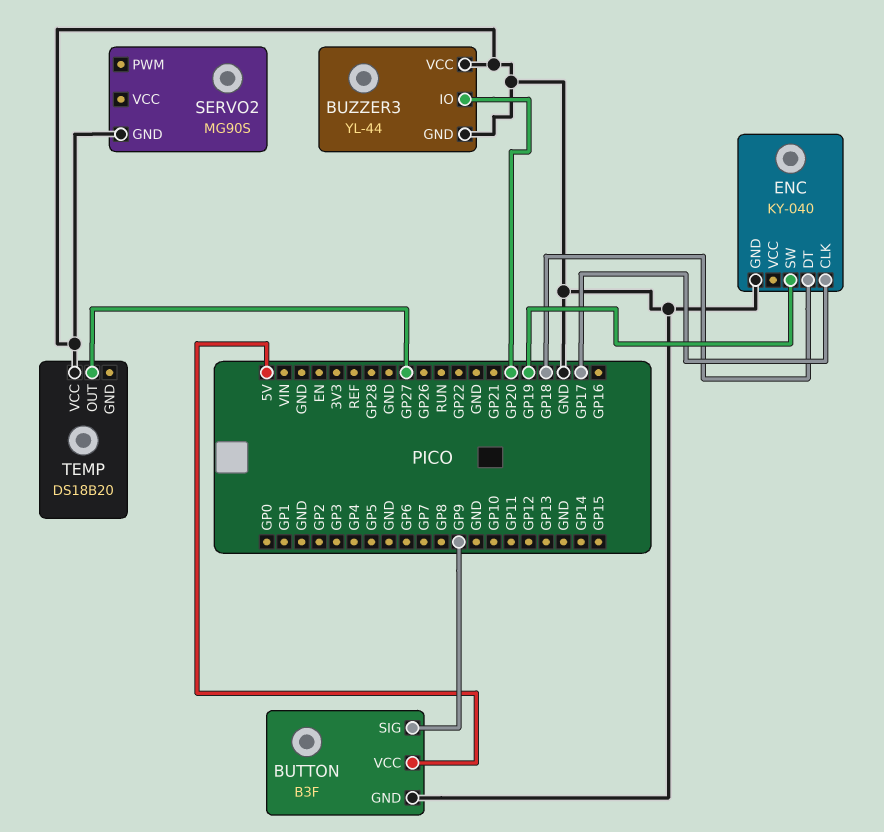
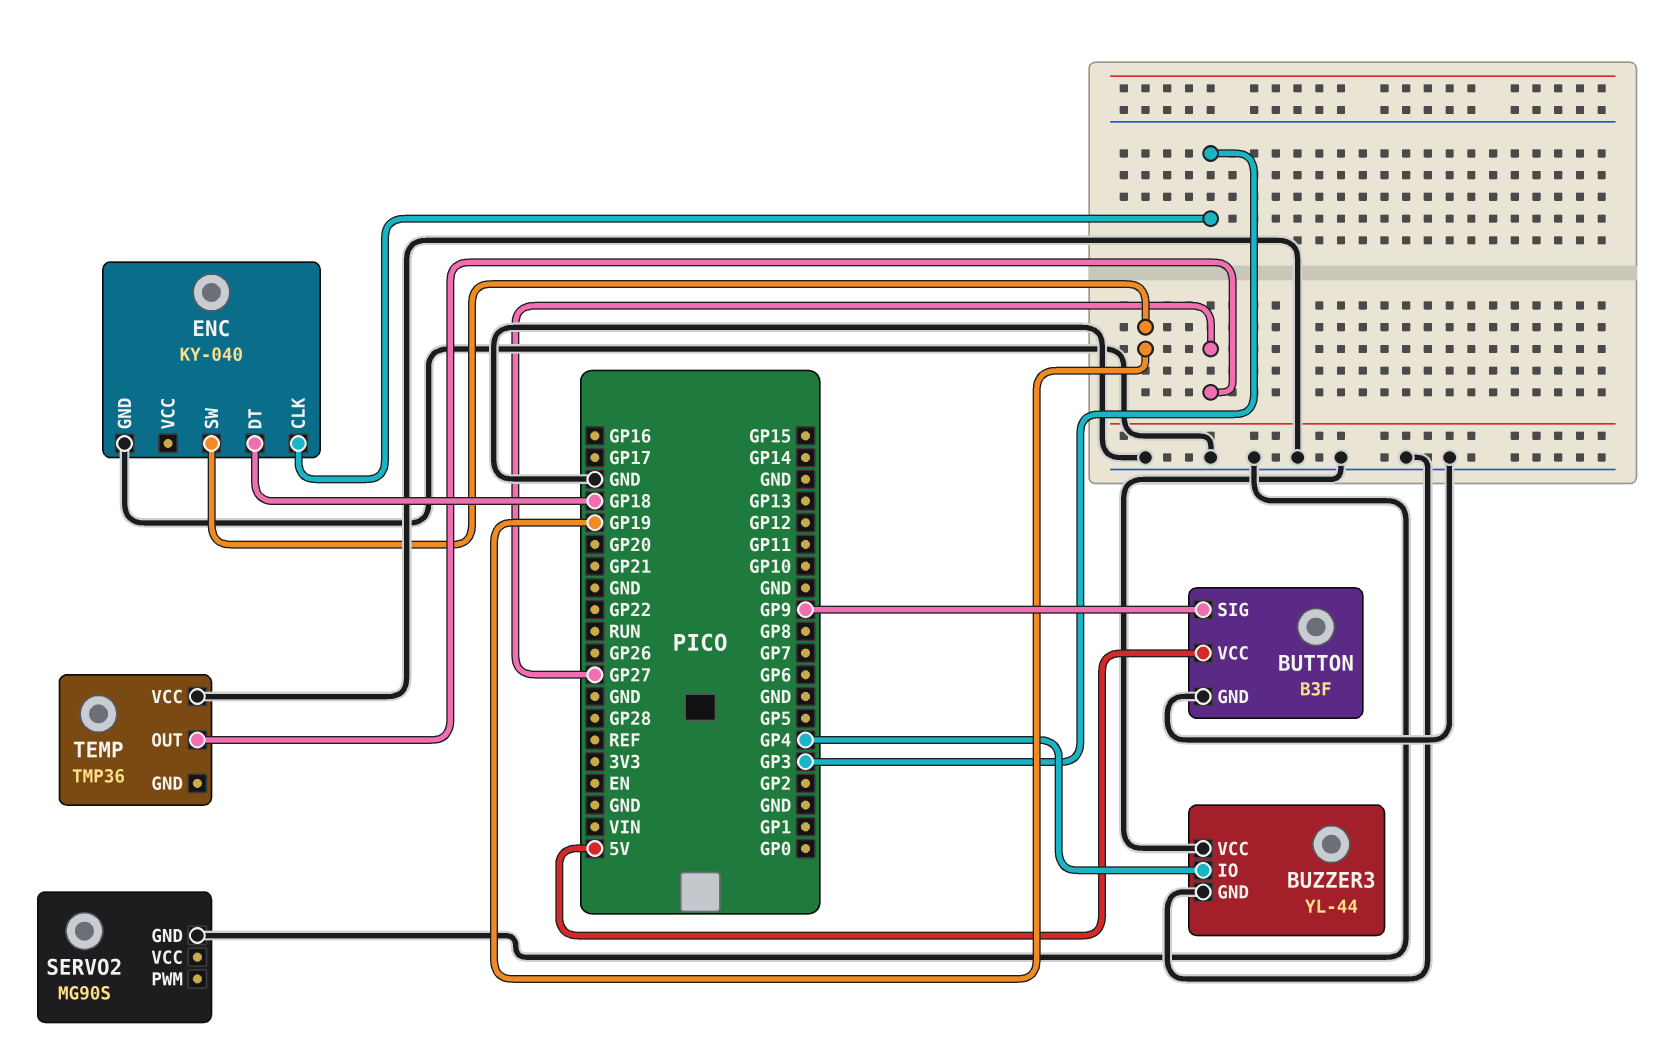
BUZZER3 pin IO: GP20 -> GP4
ENC pin CLK: GP17 -> GP3
TEMP: DS18B20 -> TMP36

